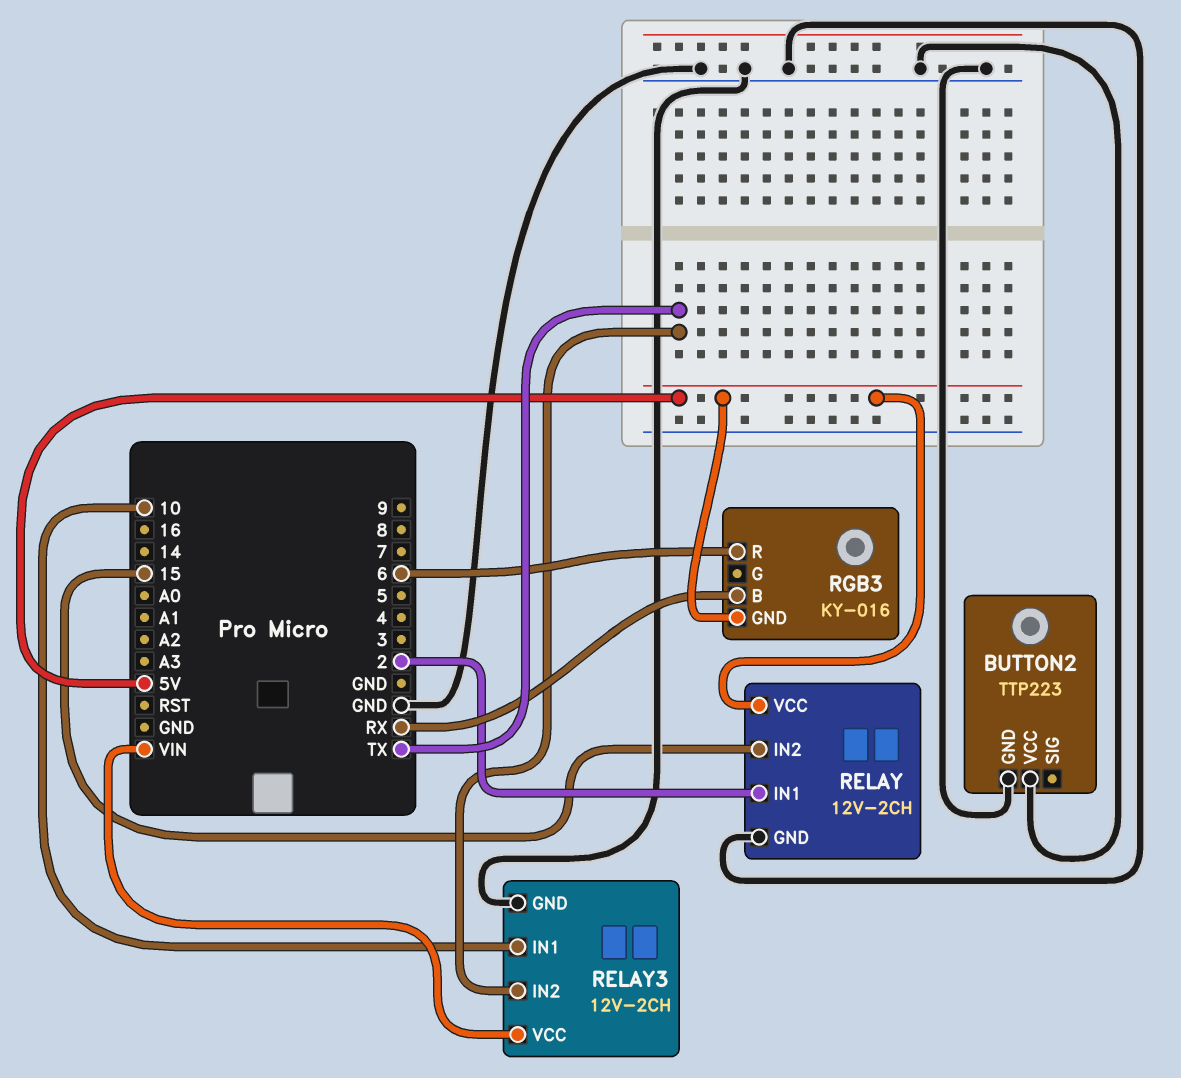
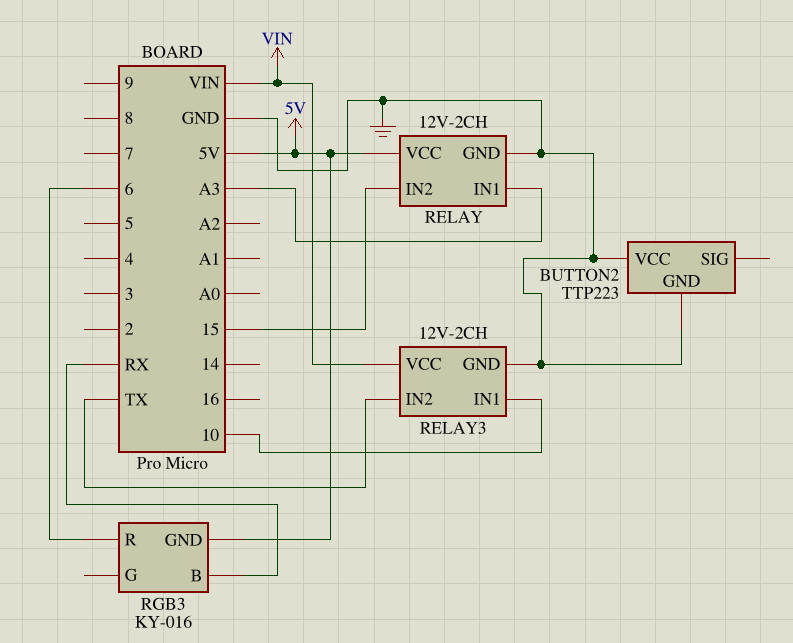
RELAY pin IN1: 2 -> A3

